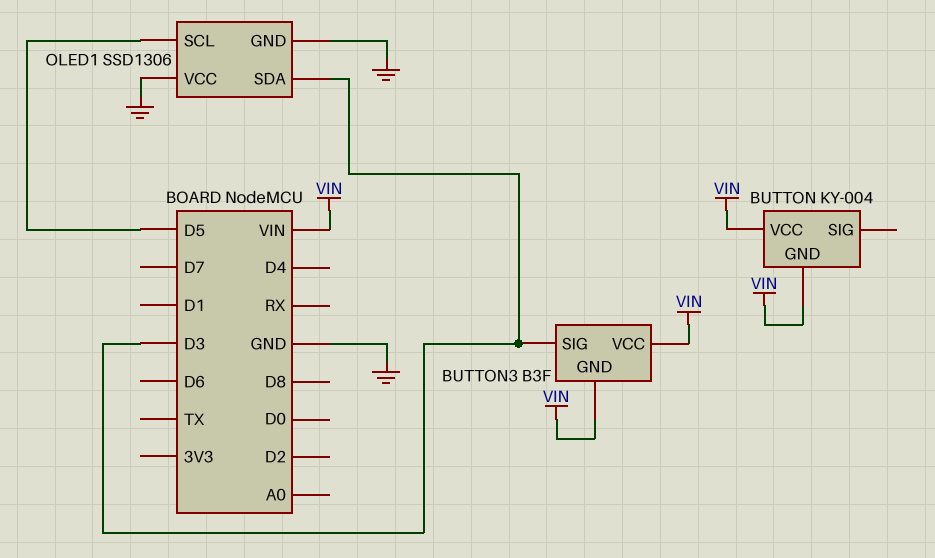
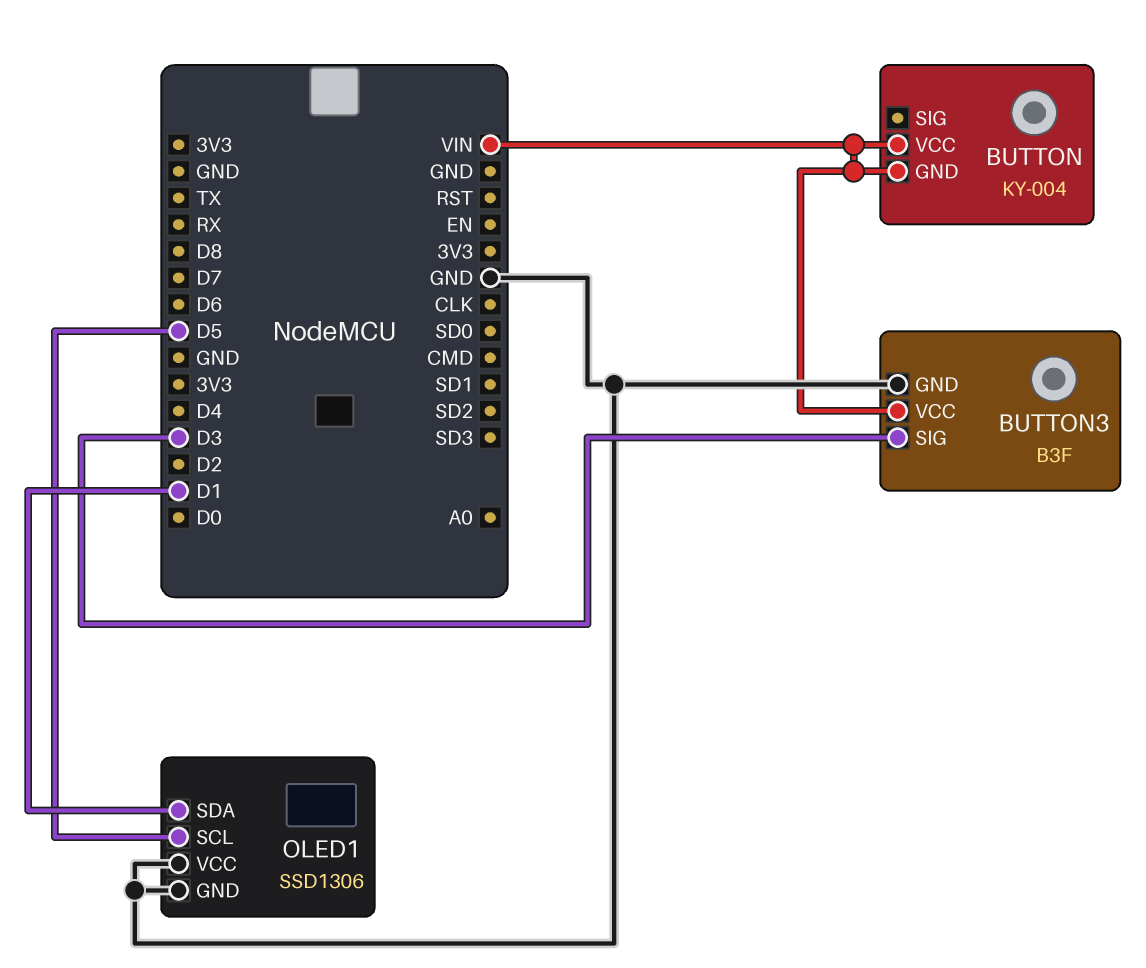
BUTTON3 pin GND: VIN -> GND
OLED1 pin SDA: D3 -> D1

